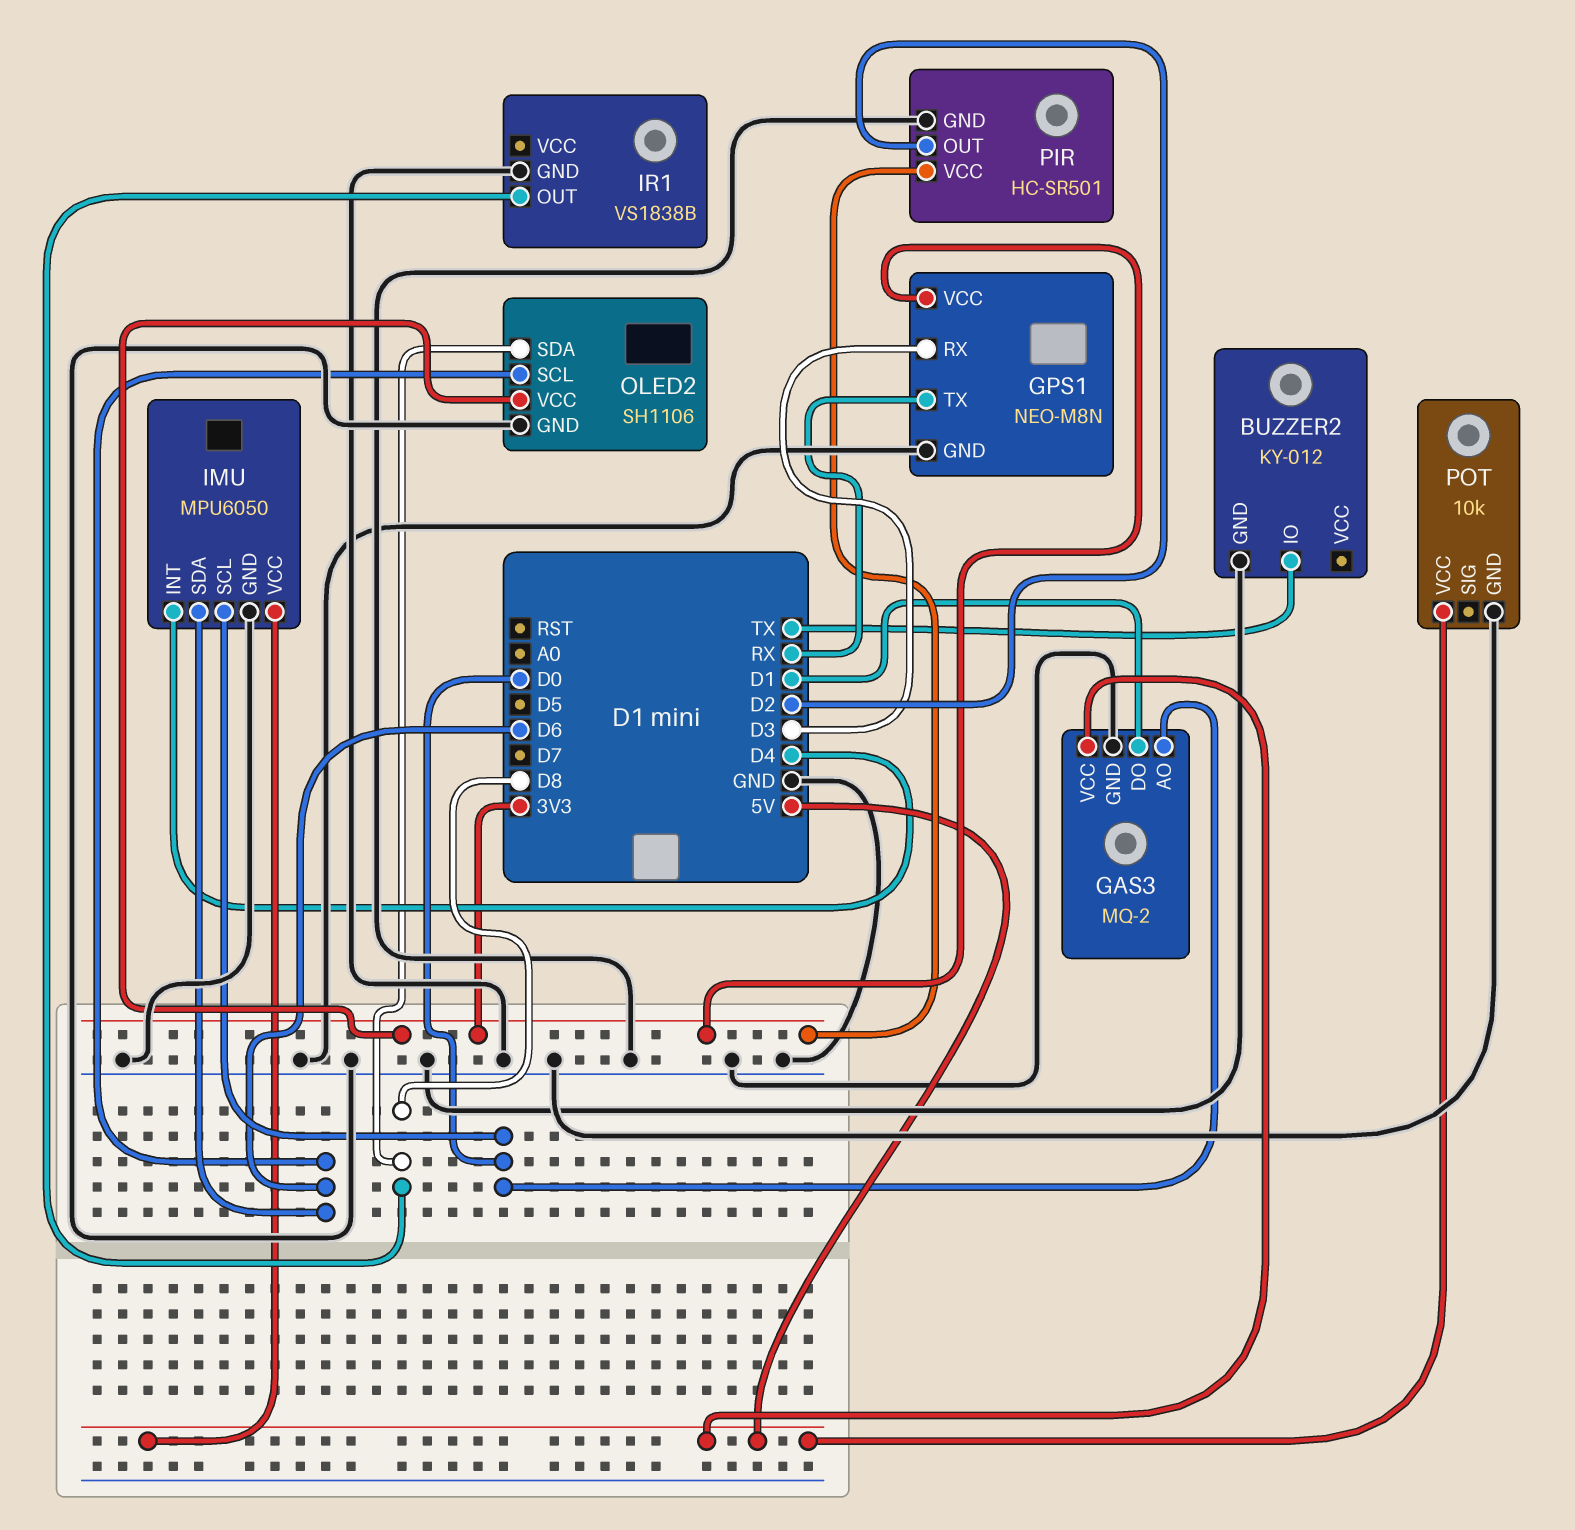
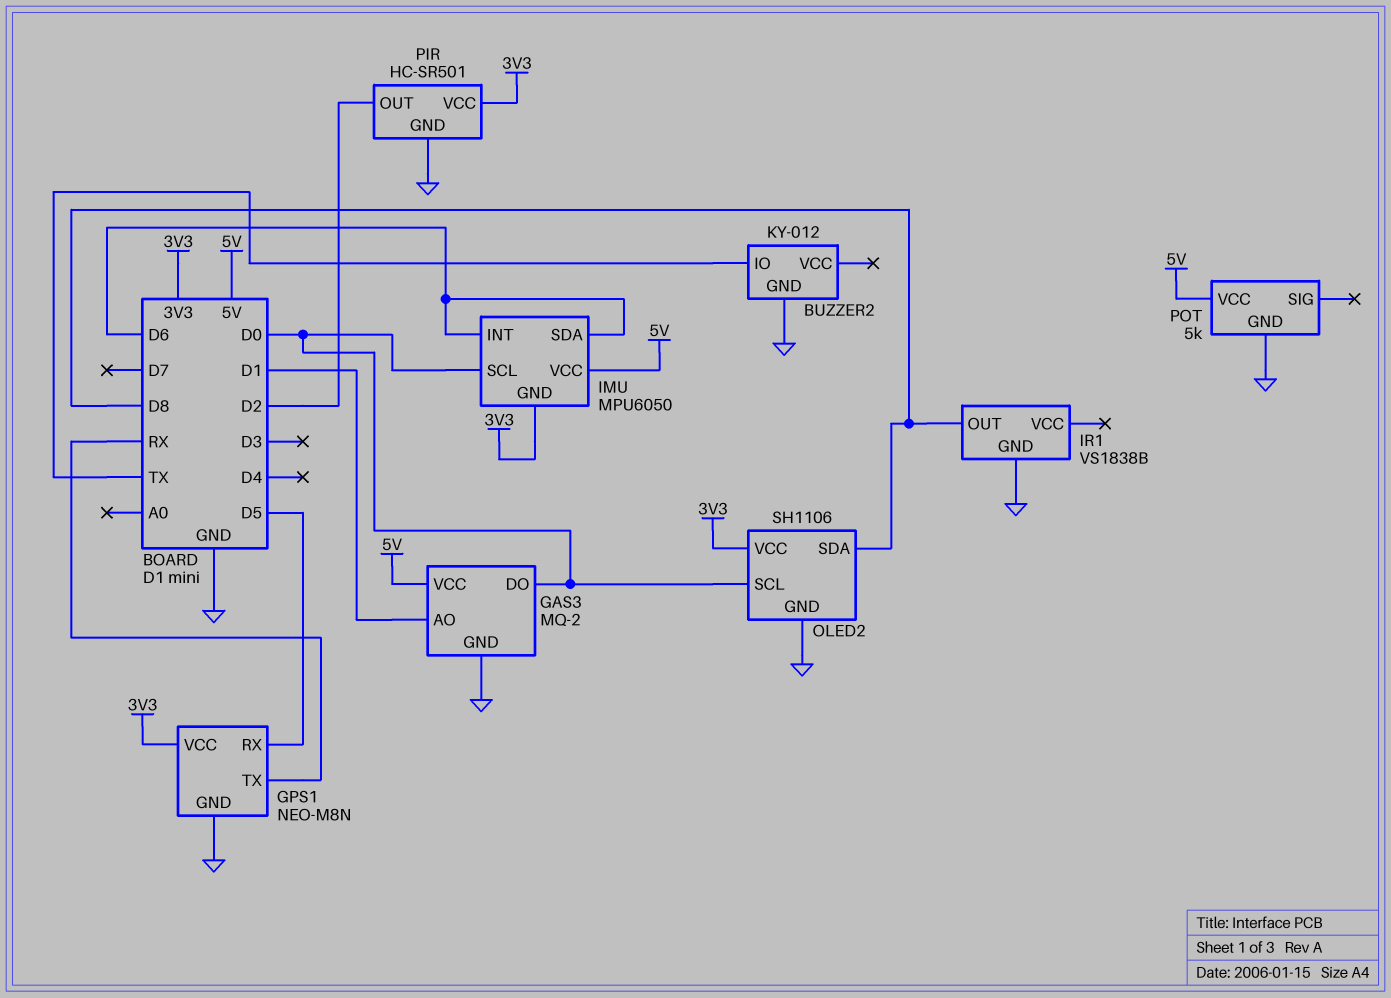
GAS3 pin AO: D0 -> D1
GAS3 pin DO: D1 -> D0
GPS1 pin RX: D3 -> D5
IMU pin GND: GND -> 3V3
IMU pin INT: D4 -> D6
OLED2 pin SCL: D6 -> D0
POT: 10k -> 5k

